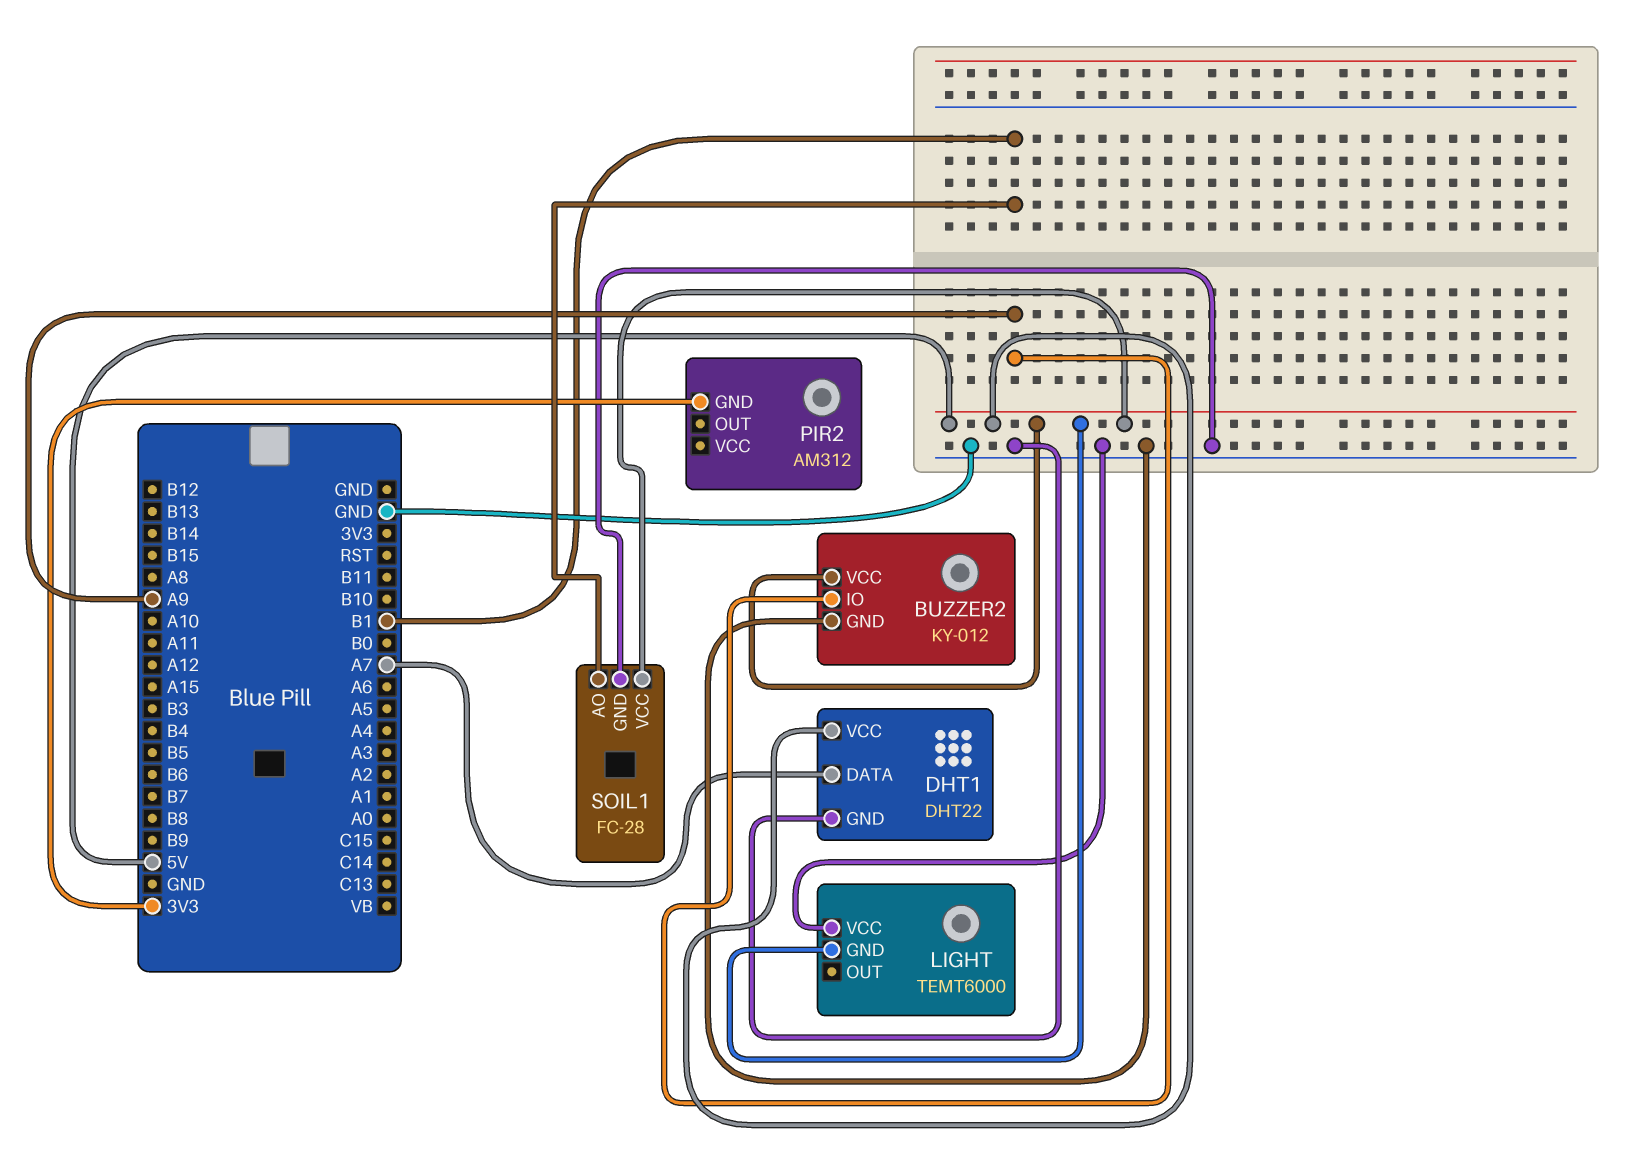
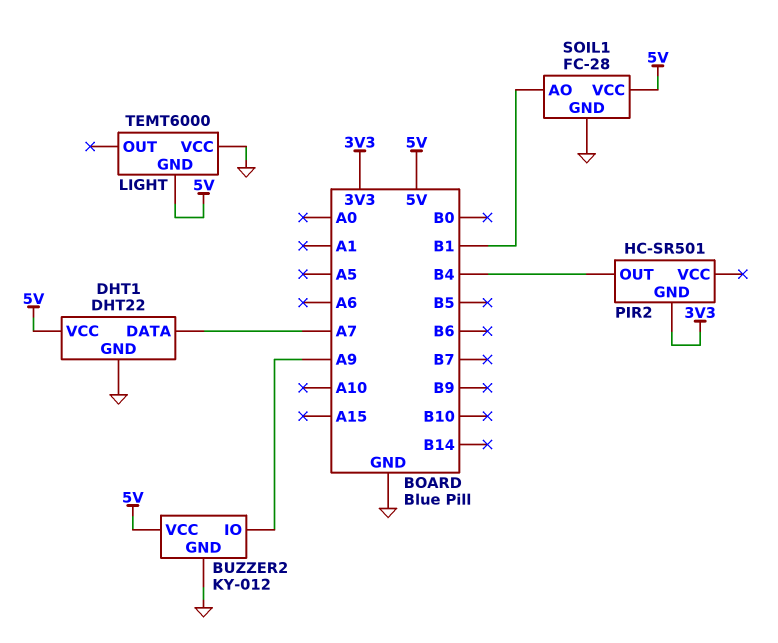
PIR2: AM312 -> HC-SR501
PIR2 pin OUT: none -> B4

